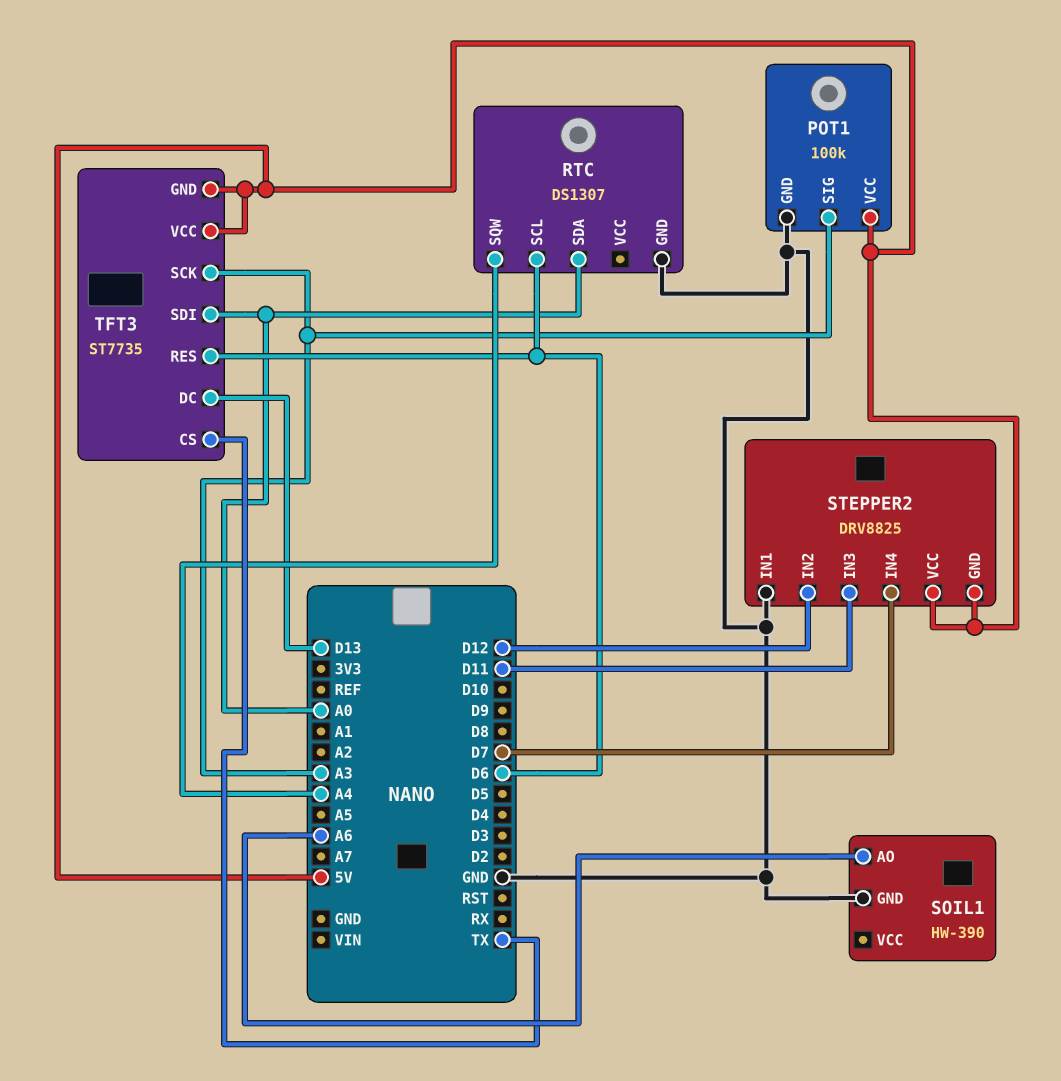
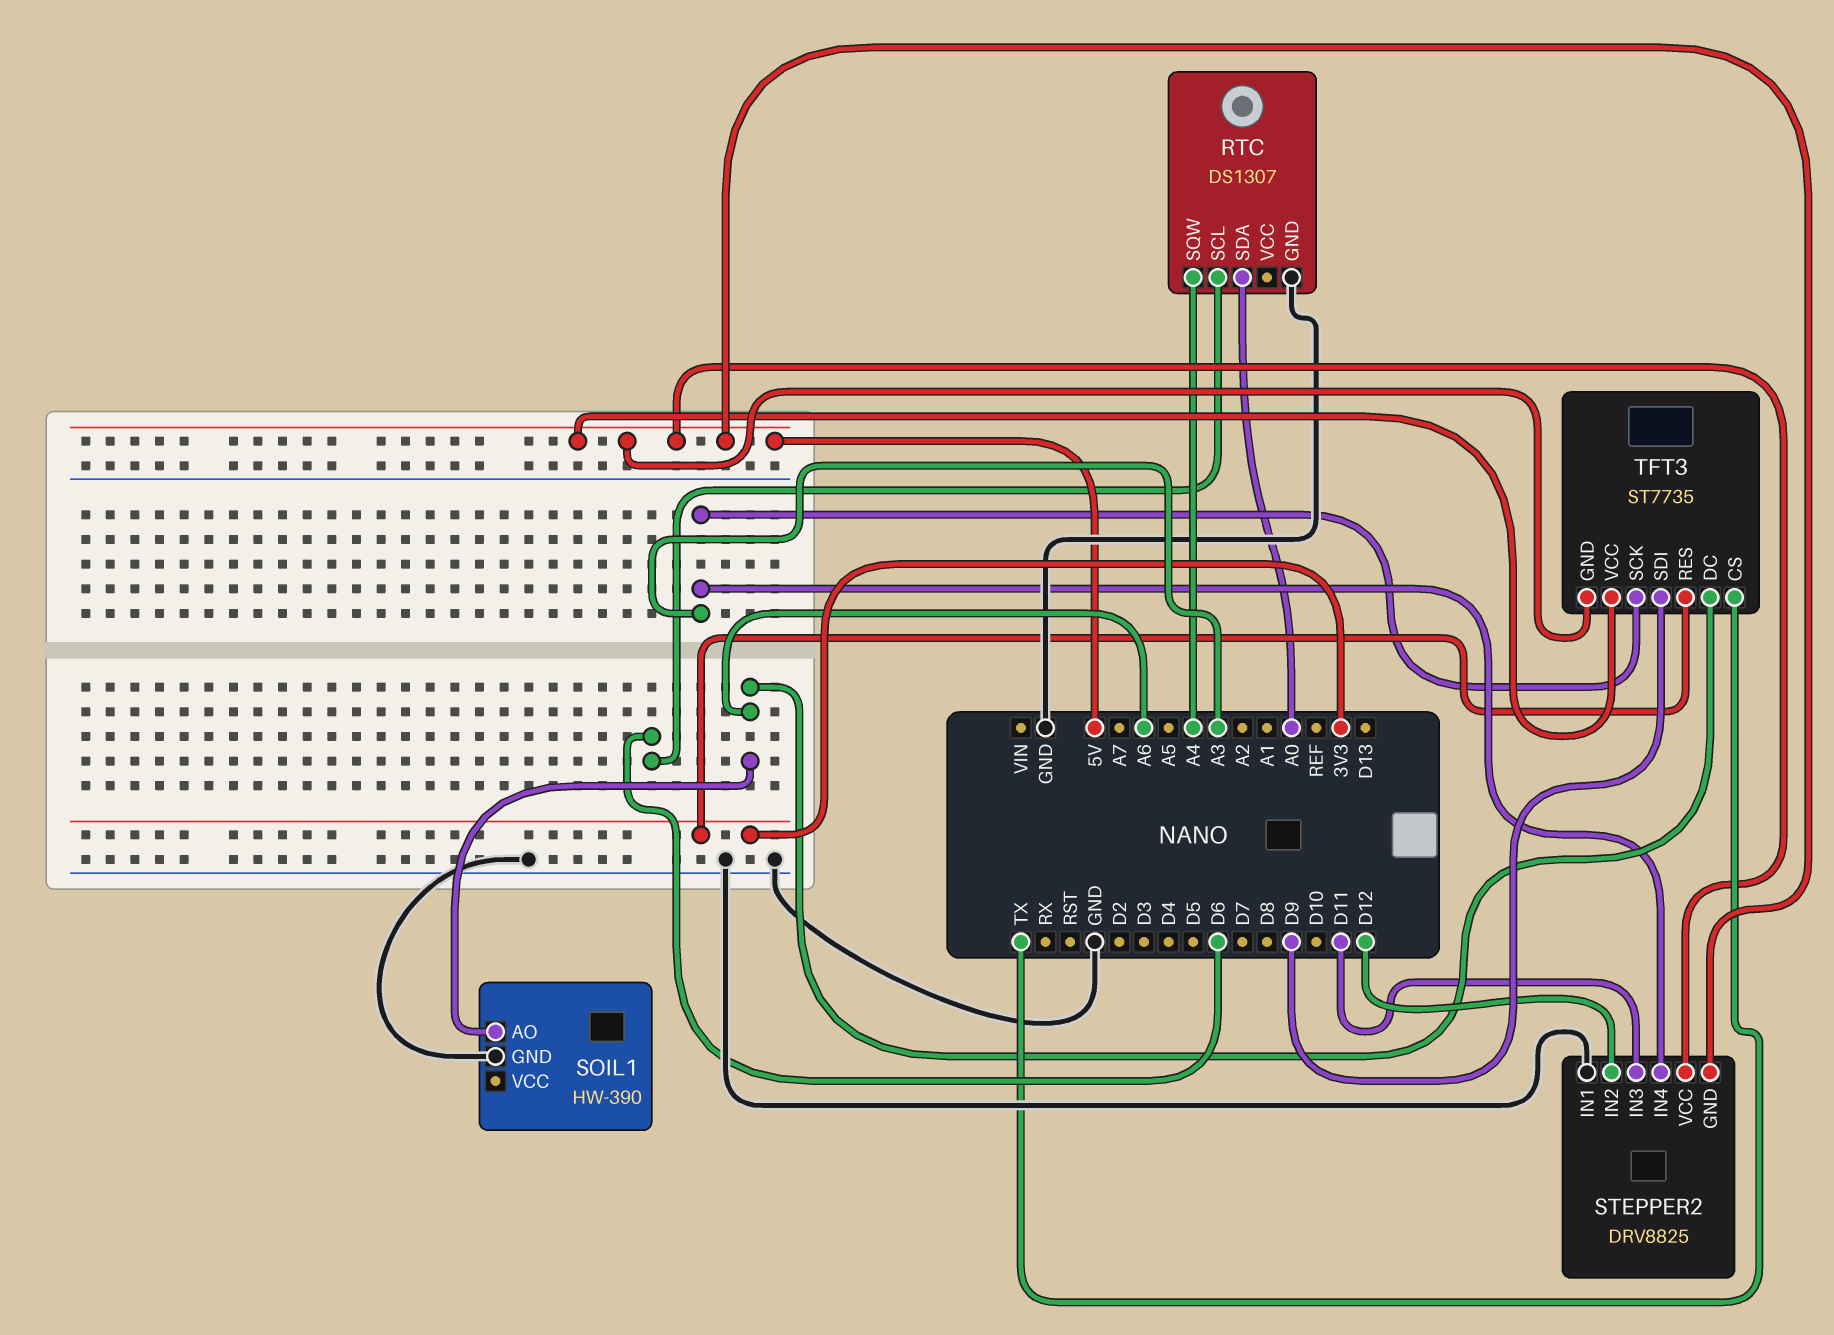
POT1: 100k -> none
POT1 pin GND: GND -> none
POT1 pin SIG: A3 -> none
POT1 pin VCC: 5V -> none
STEPPER2 pin IN4: D7 -> A3
TFT3 pin DC: D13 -> A6
TFT3 pin RES: D6 -> 3V3
TFT3 pin SDI: A0 -> D9

